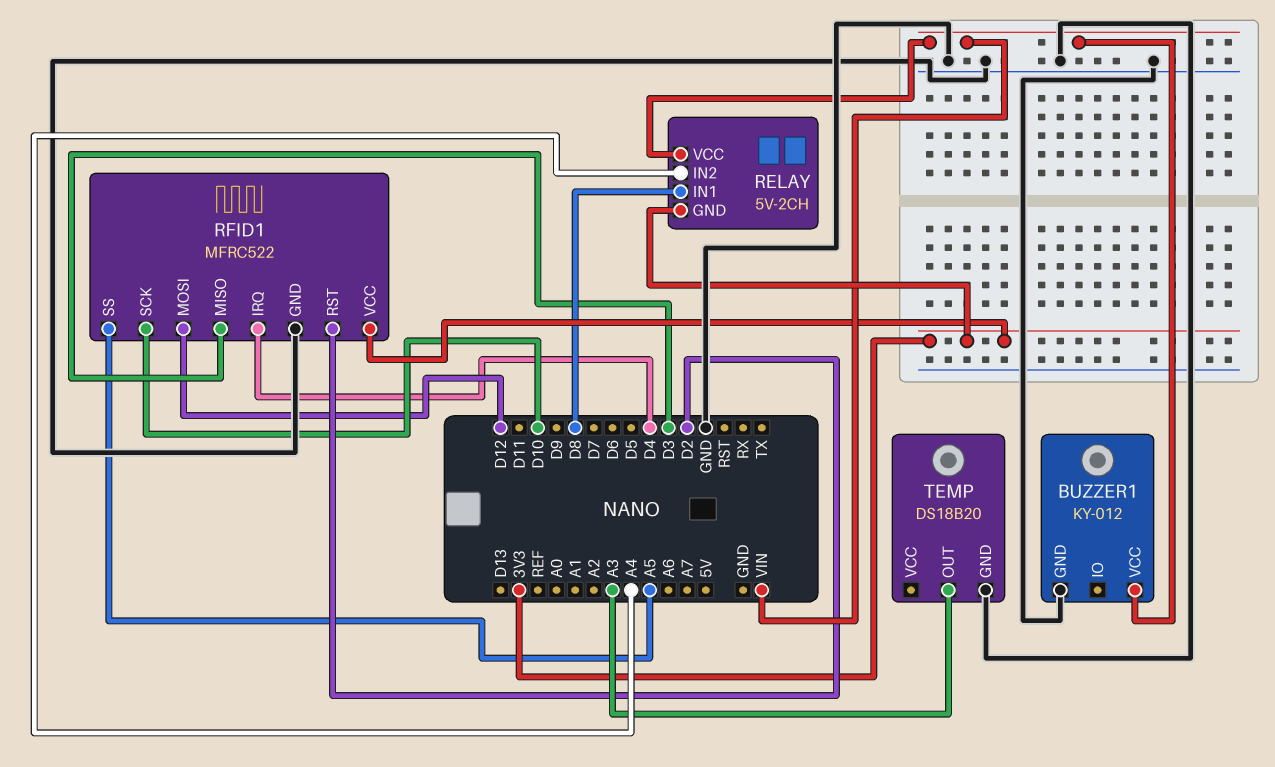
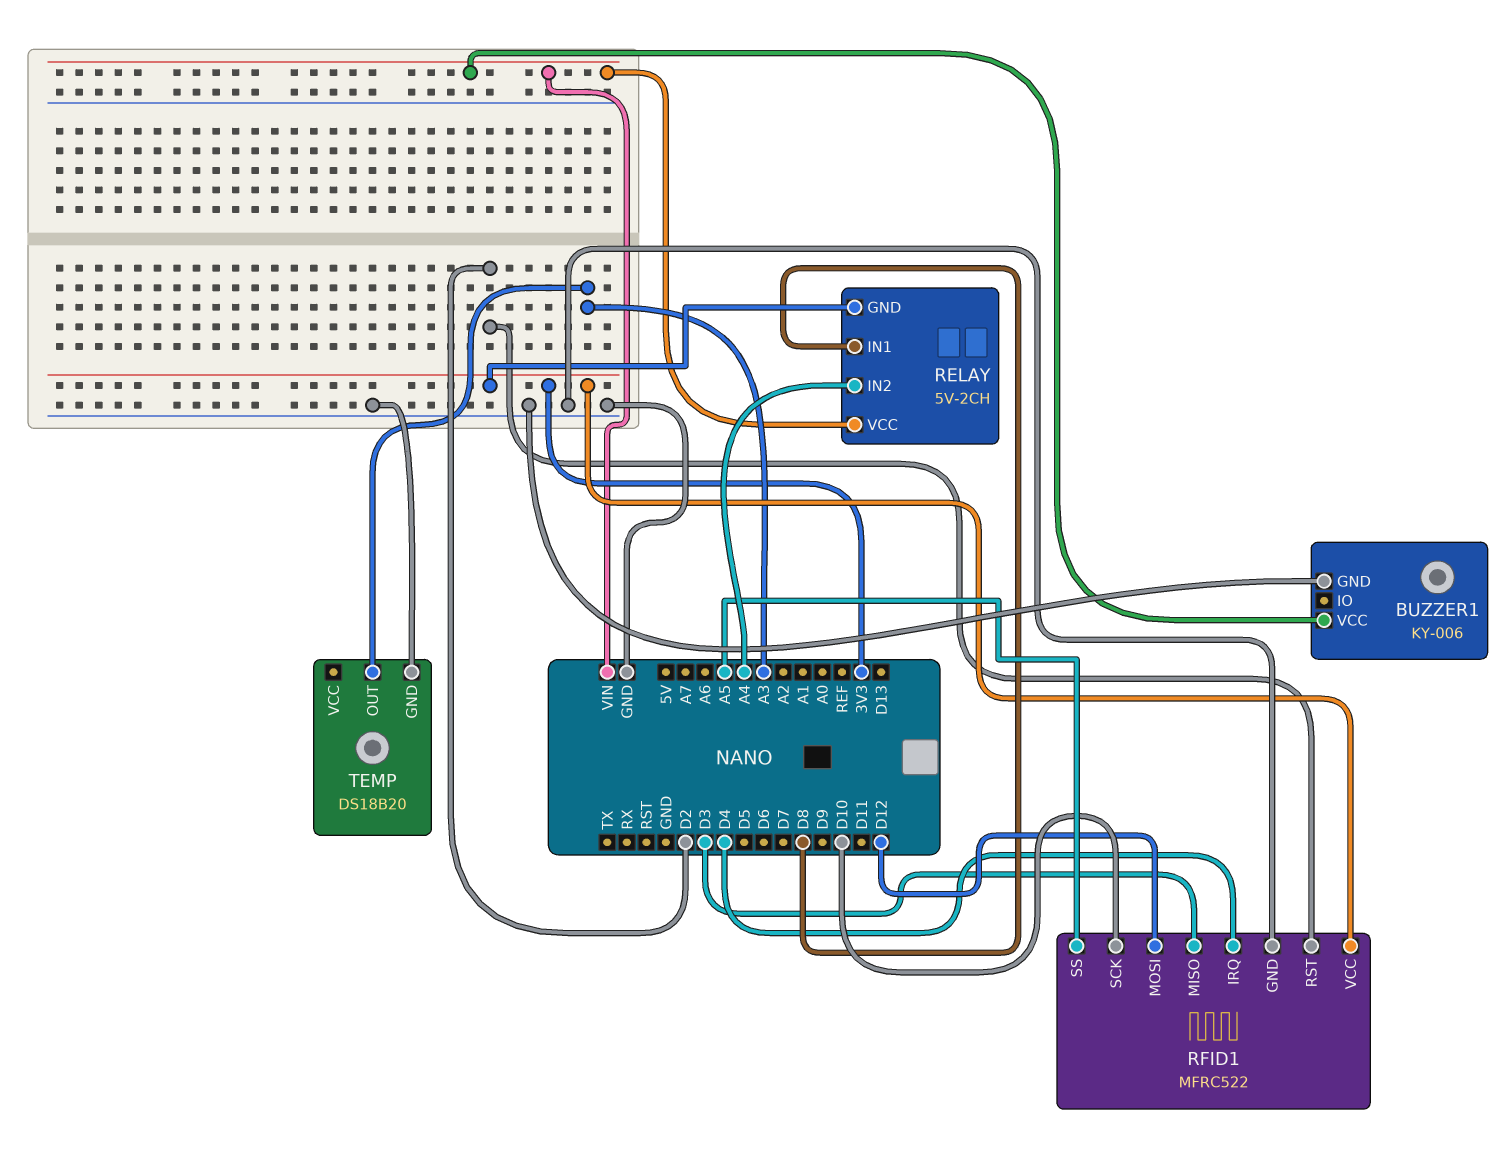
BUZZER1: KY-012 -> KY-006

